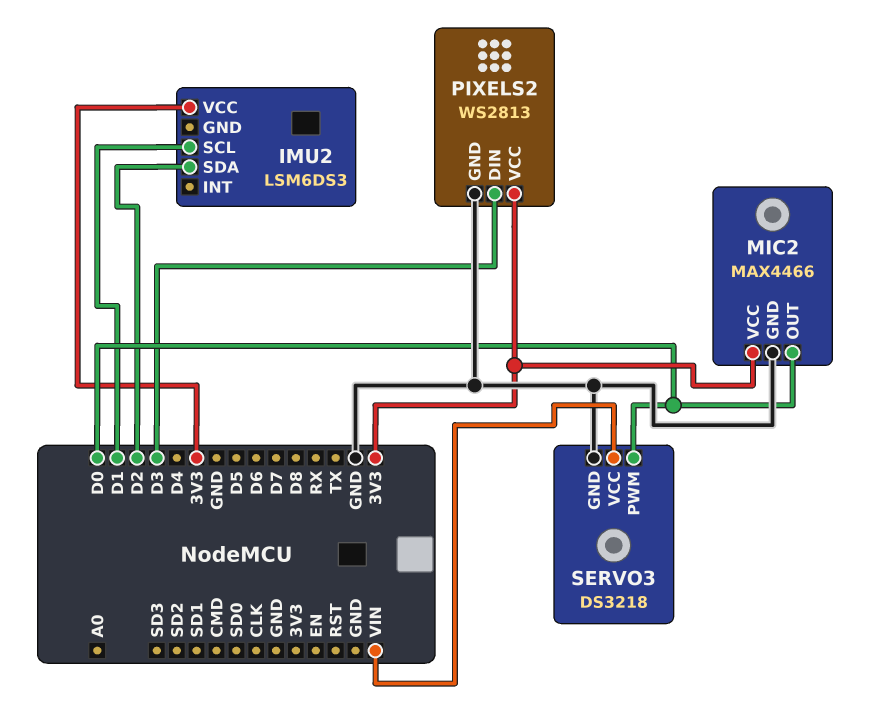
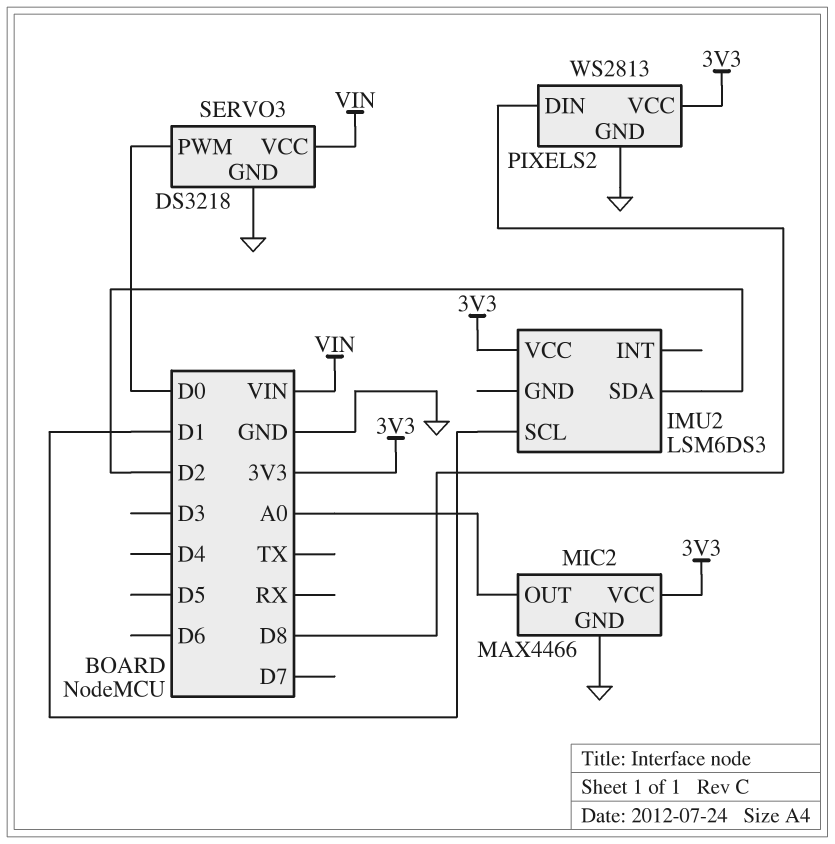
MIC2 pin OUT: D0 -> A0
PIXELS2 pin DIN: D3 -> D8

